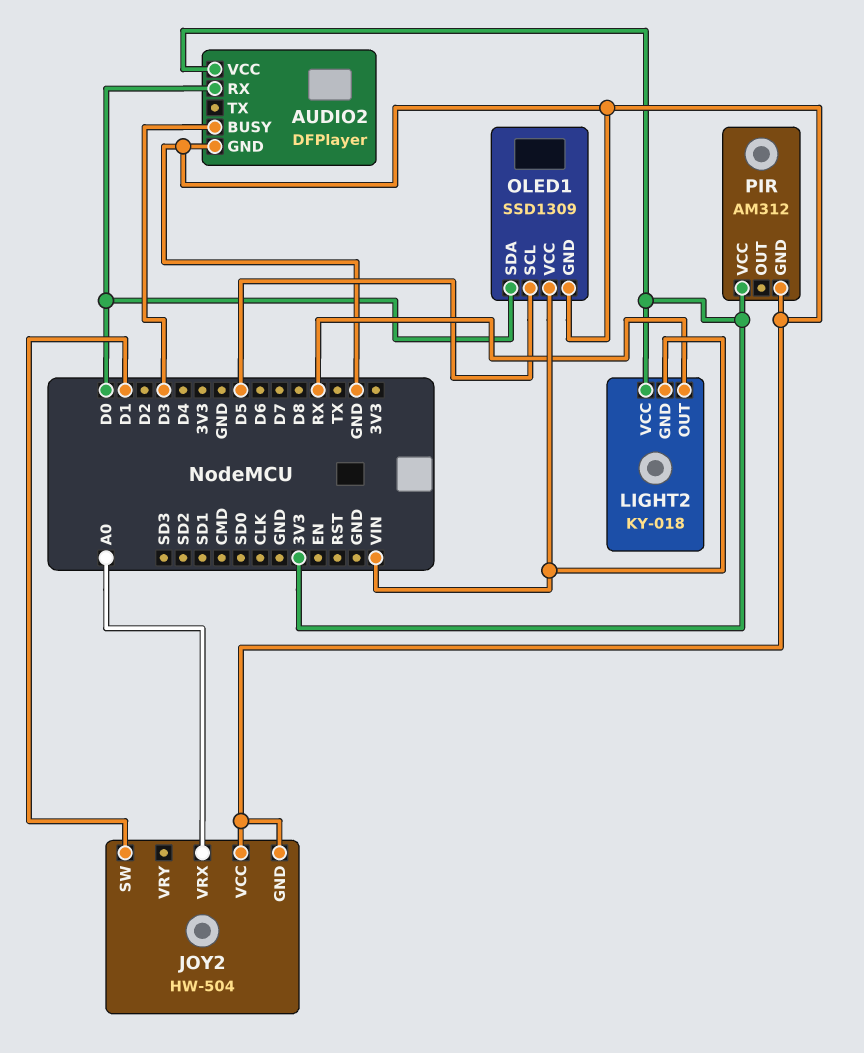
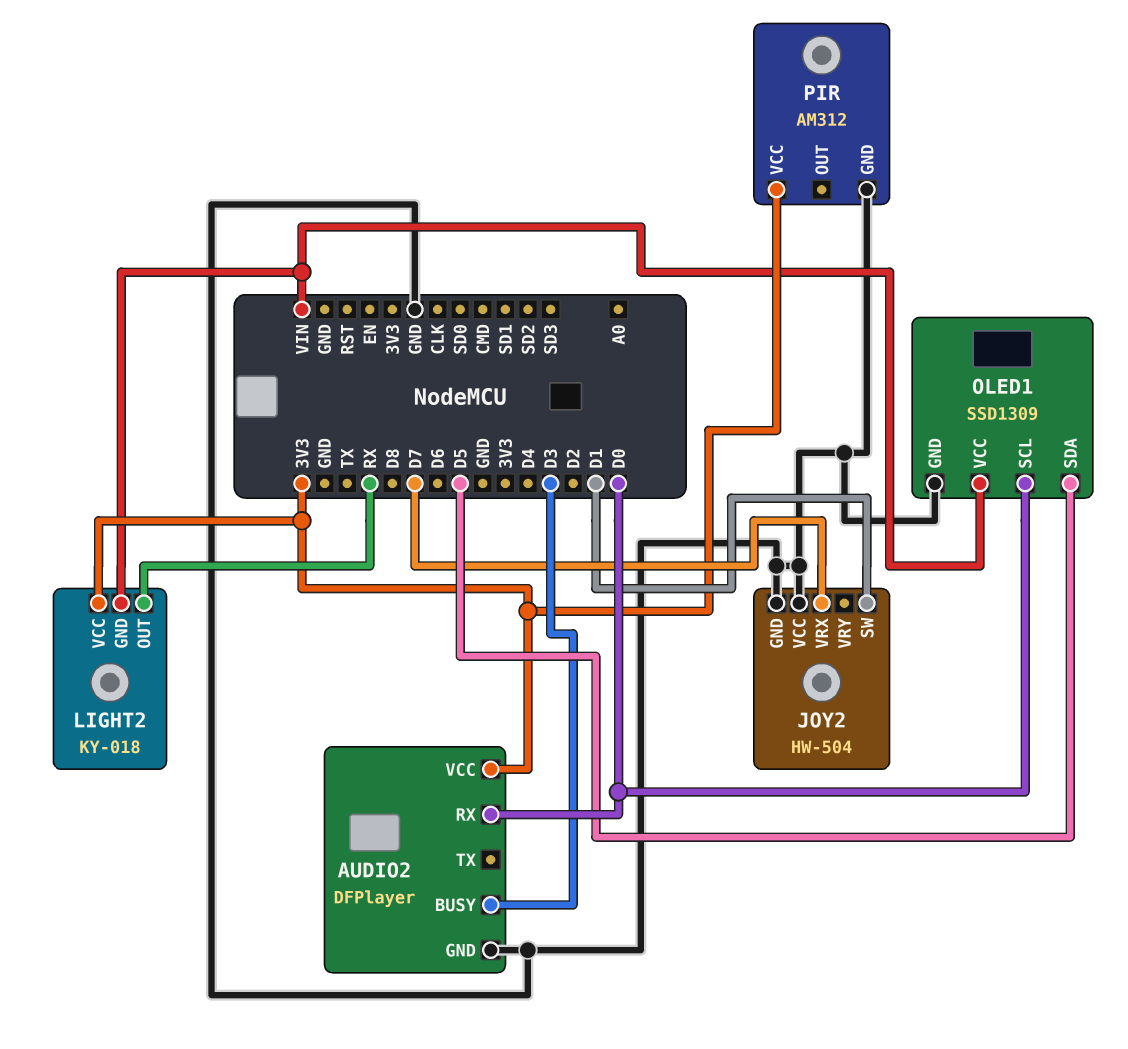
JOY2 pin VRX: A0 -> D7
OLED1 pin SCL: D5 -> D0
OLED1 pin SDA: D0 -> D5

